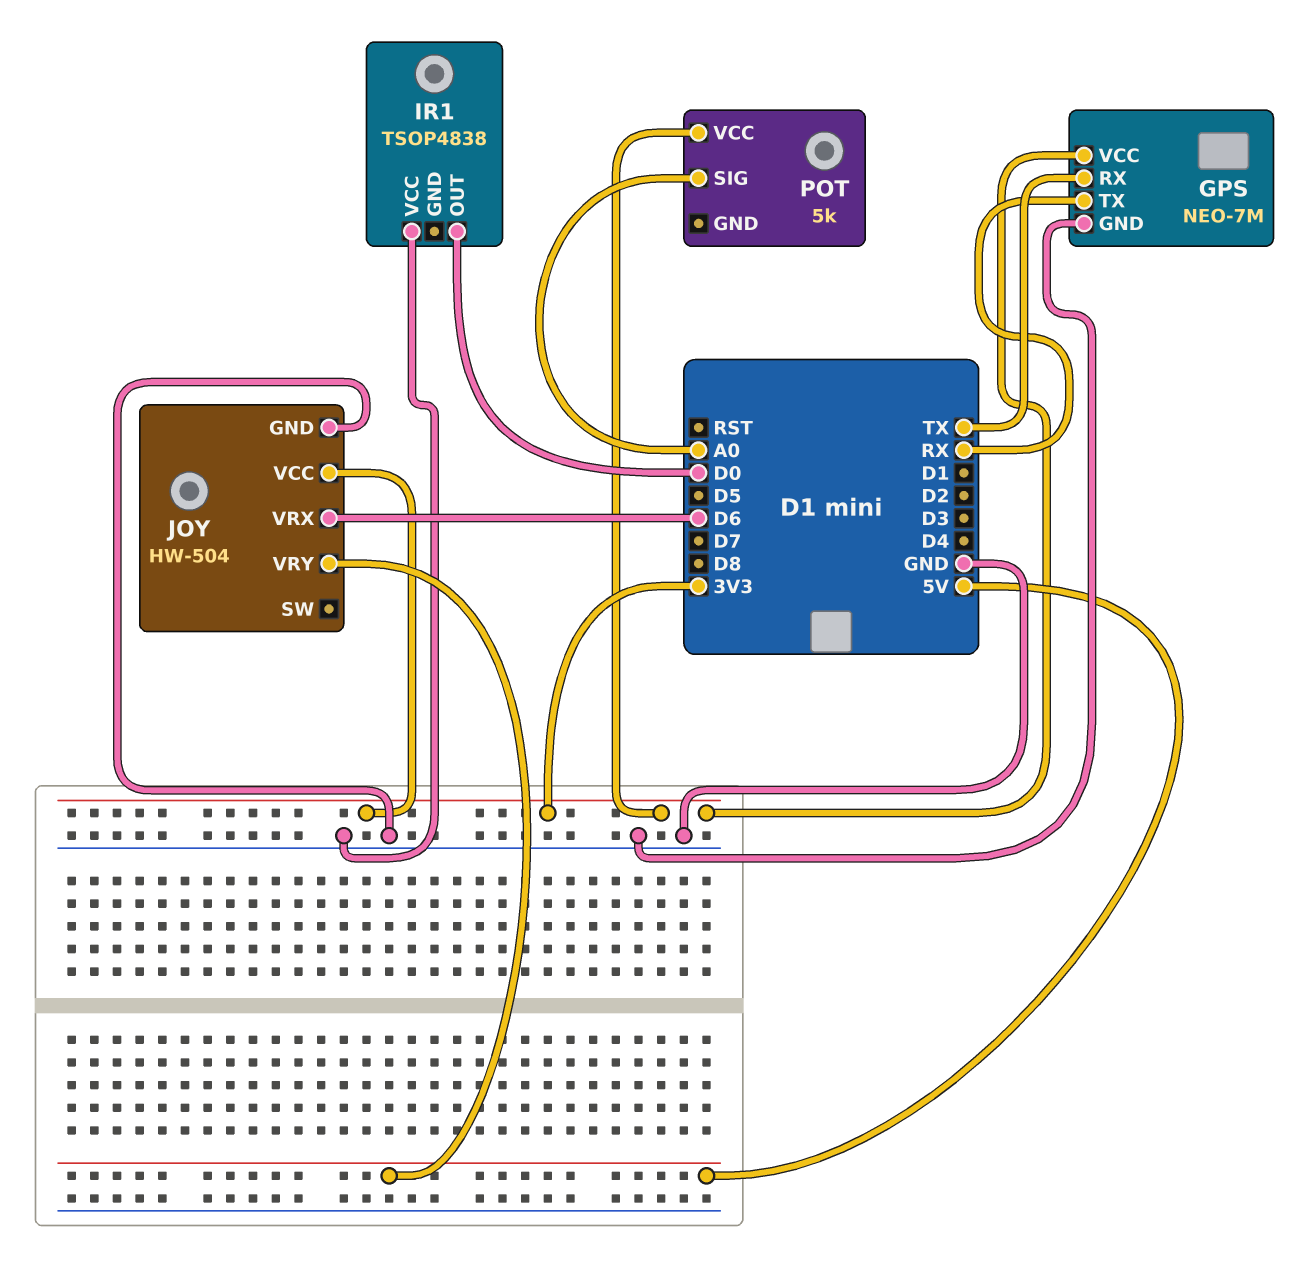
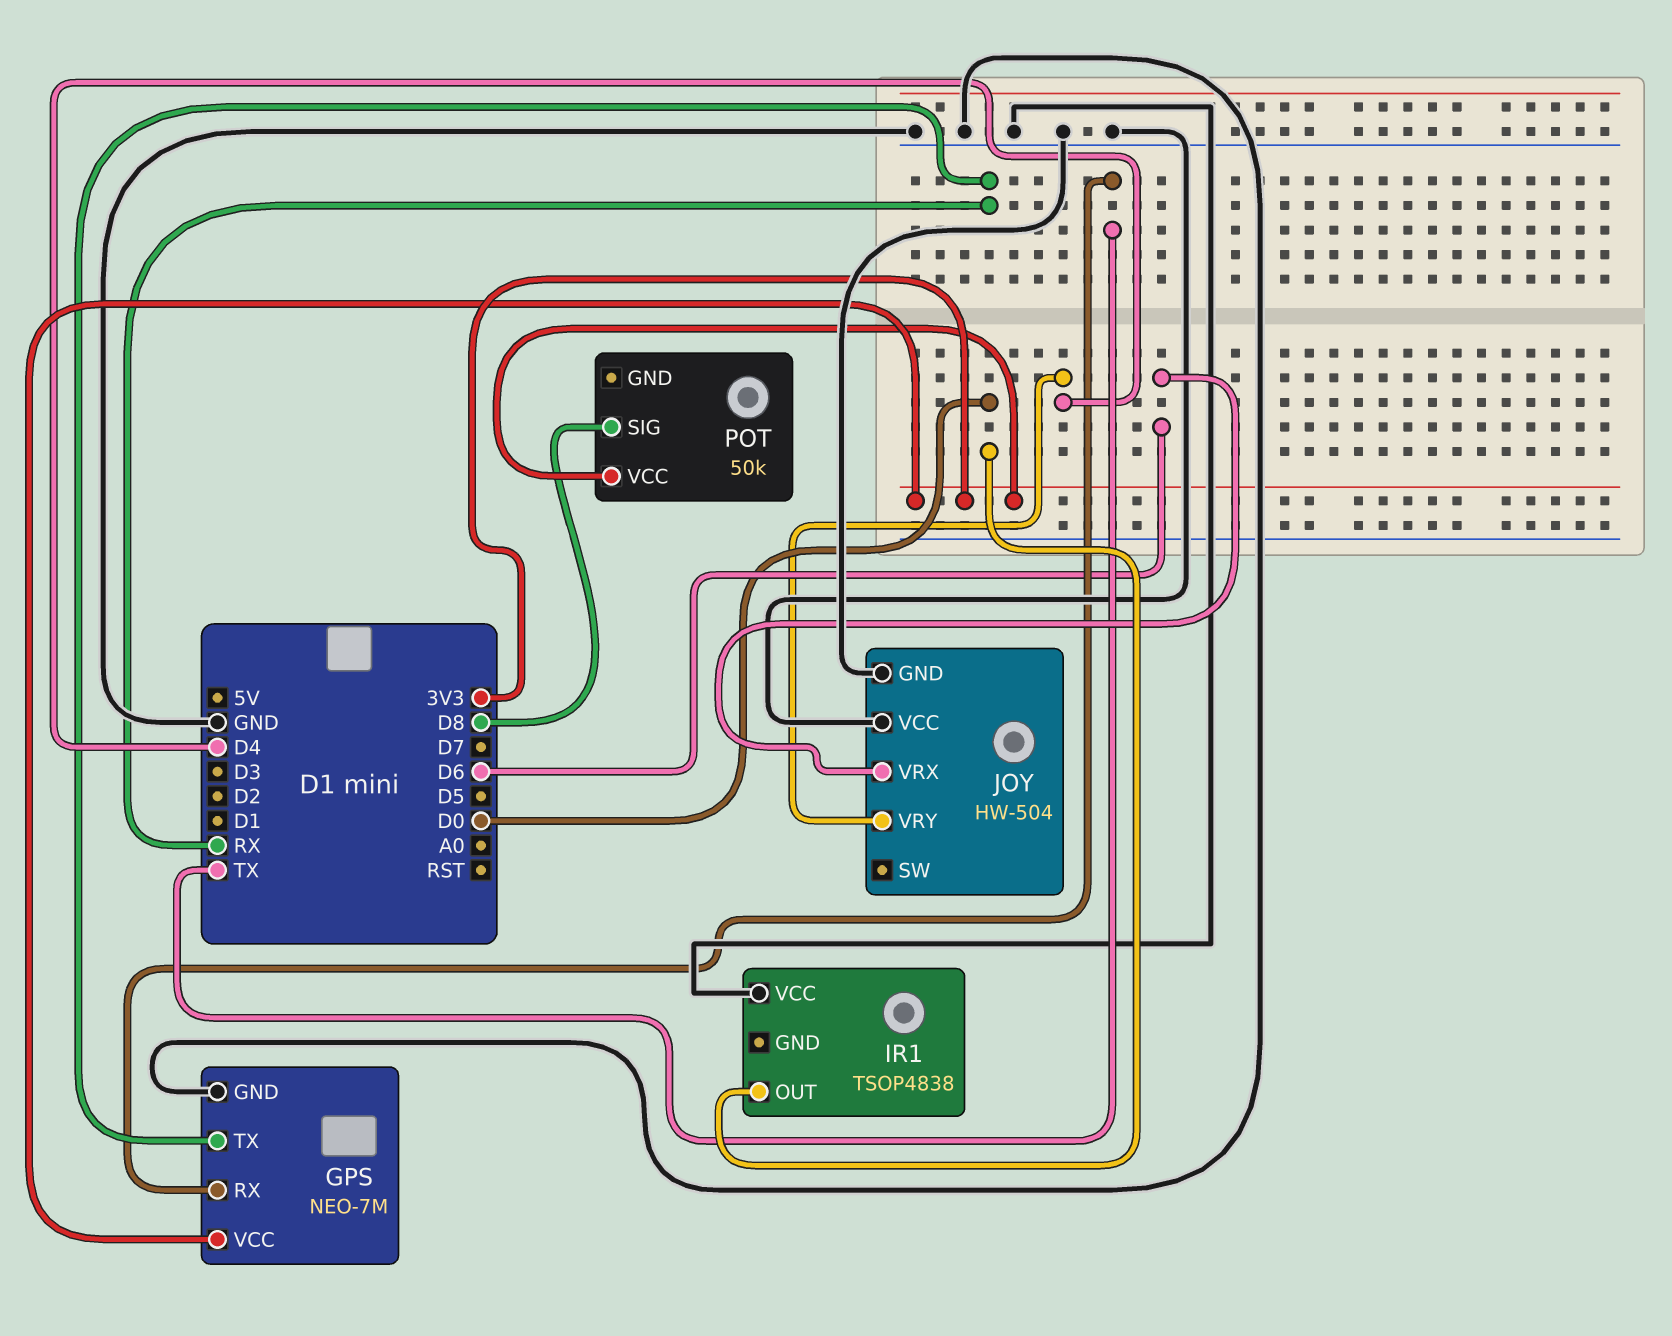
JOY pin VCC: 3V3 -> GND
JOY pin VRY: 5V -> D4
POT: 5k -> 50k
POT pin SIG: A0 -> D8

